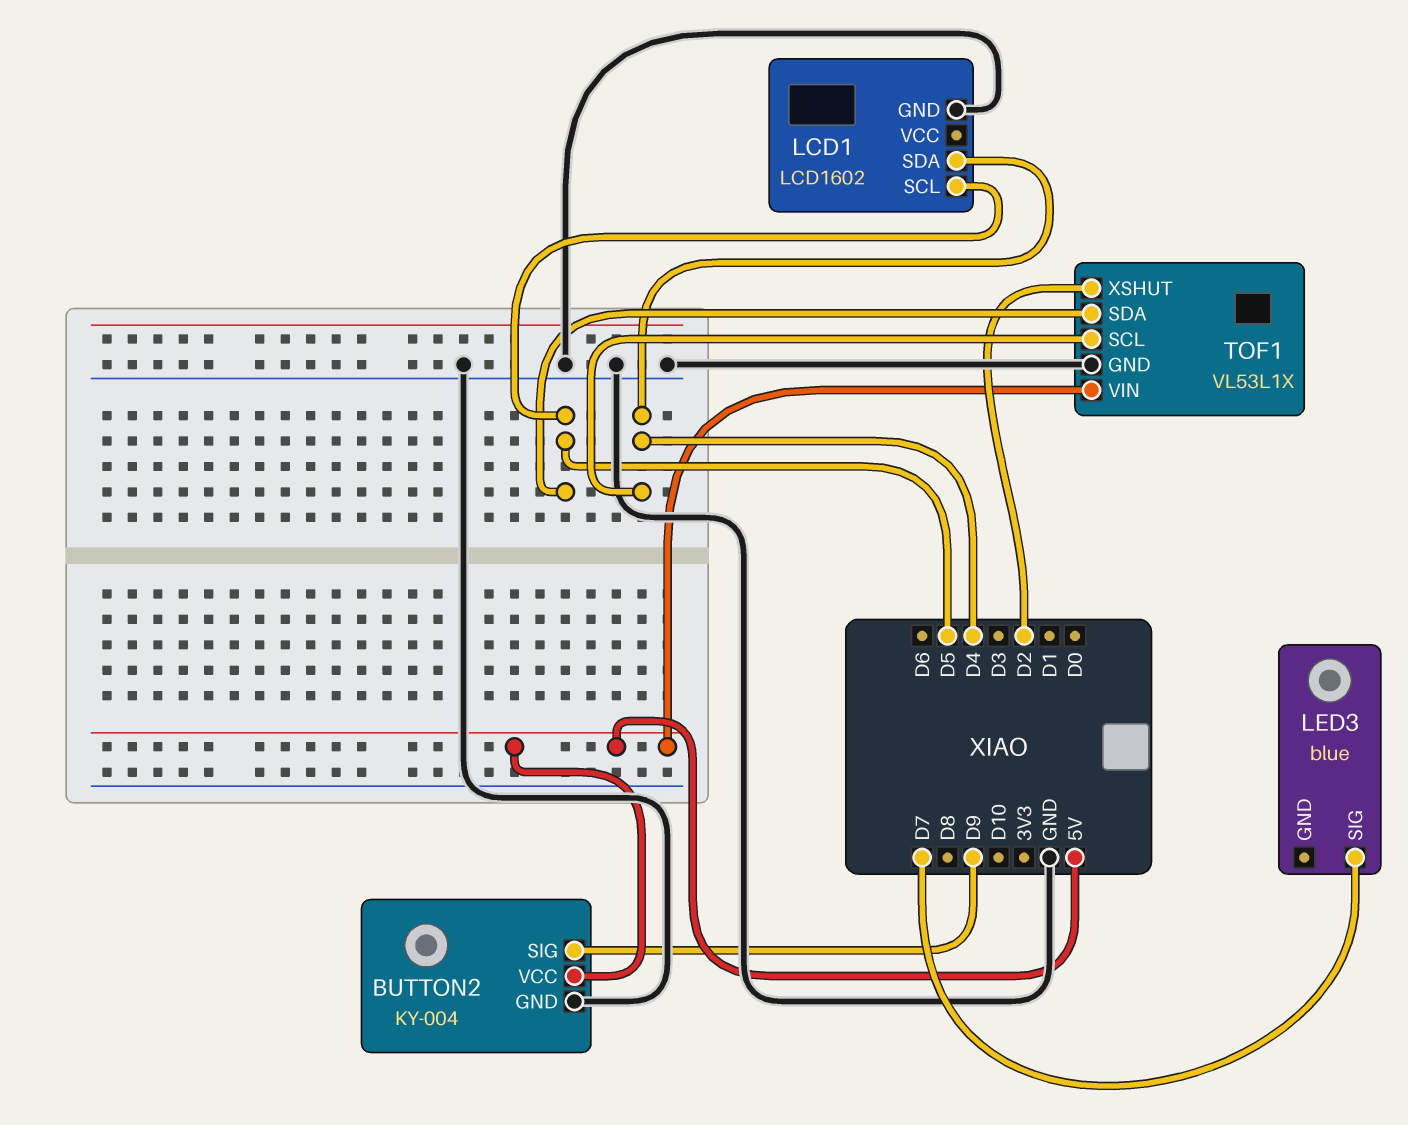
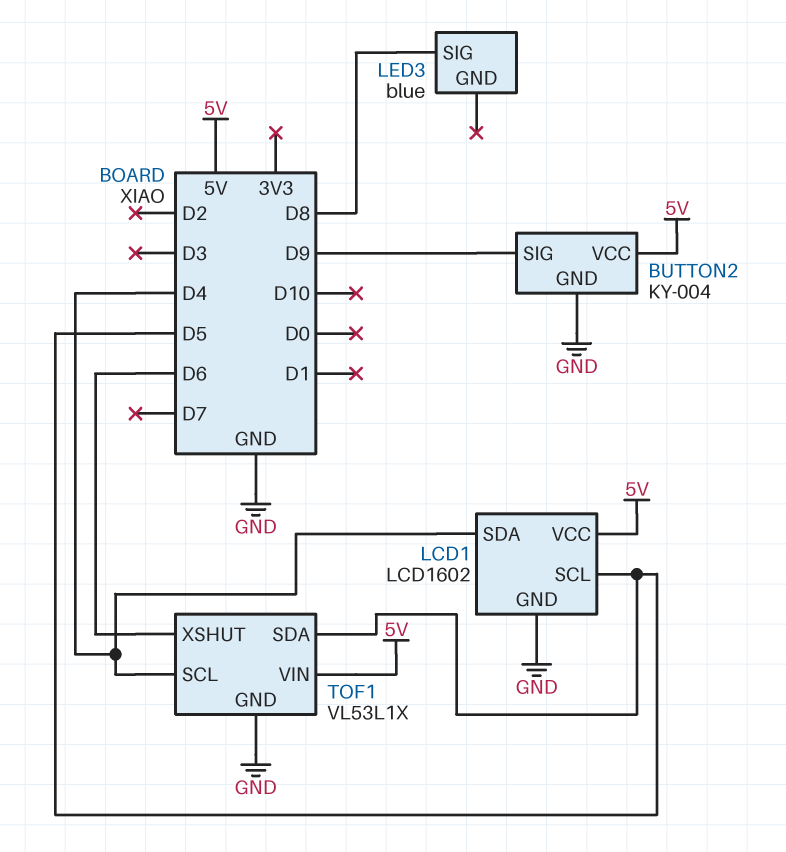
LCD1 pin VCC: none -> 5V
LED3 pin SIG: D7 -> D8
TOF1 pin XSHUT: D2 -> D6

